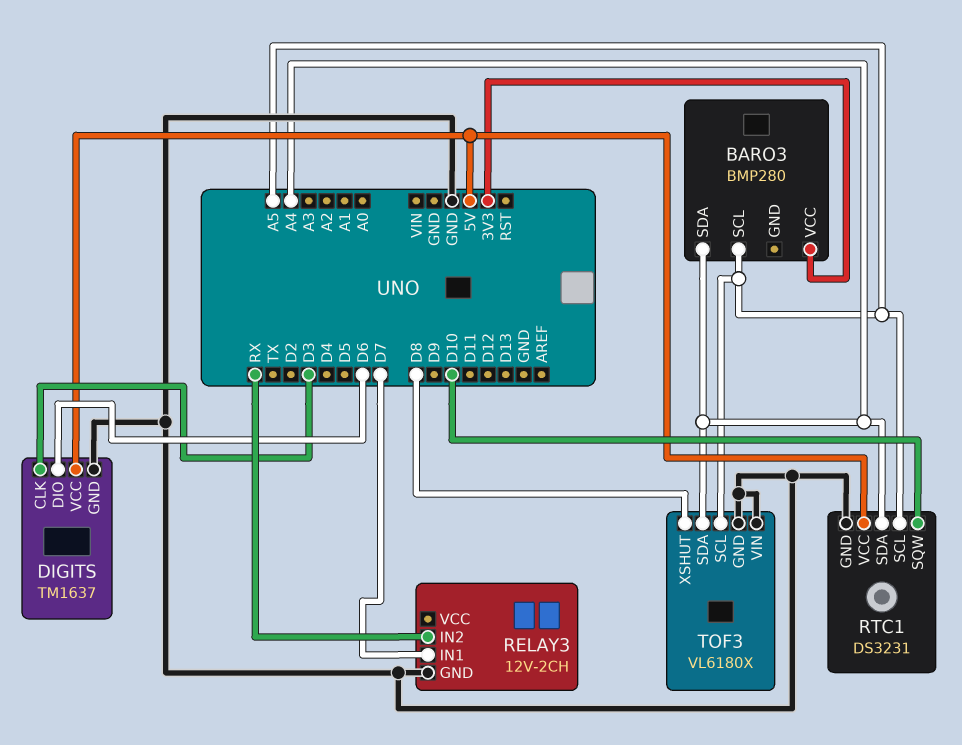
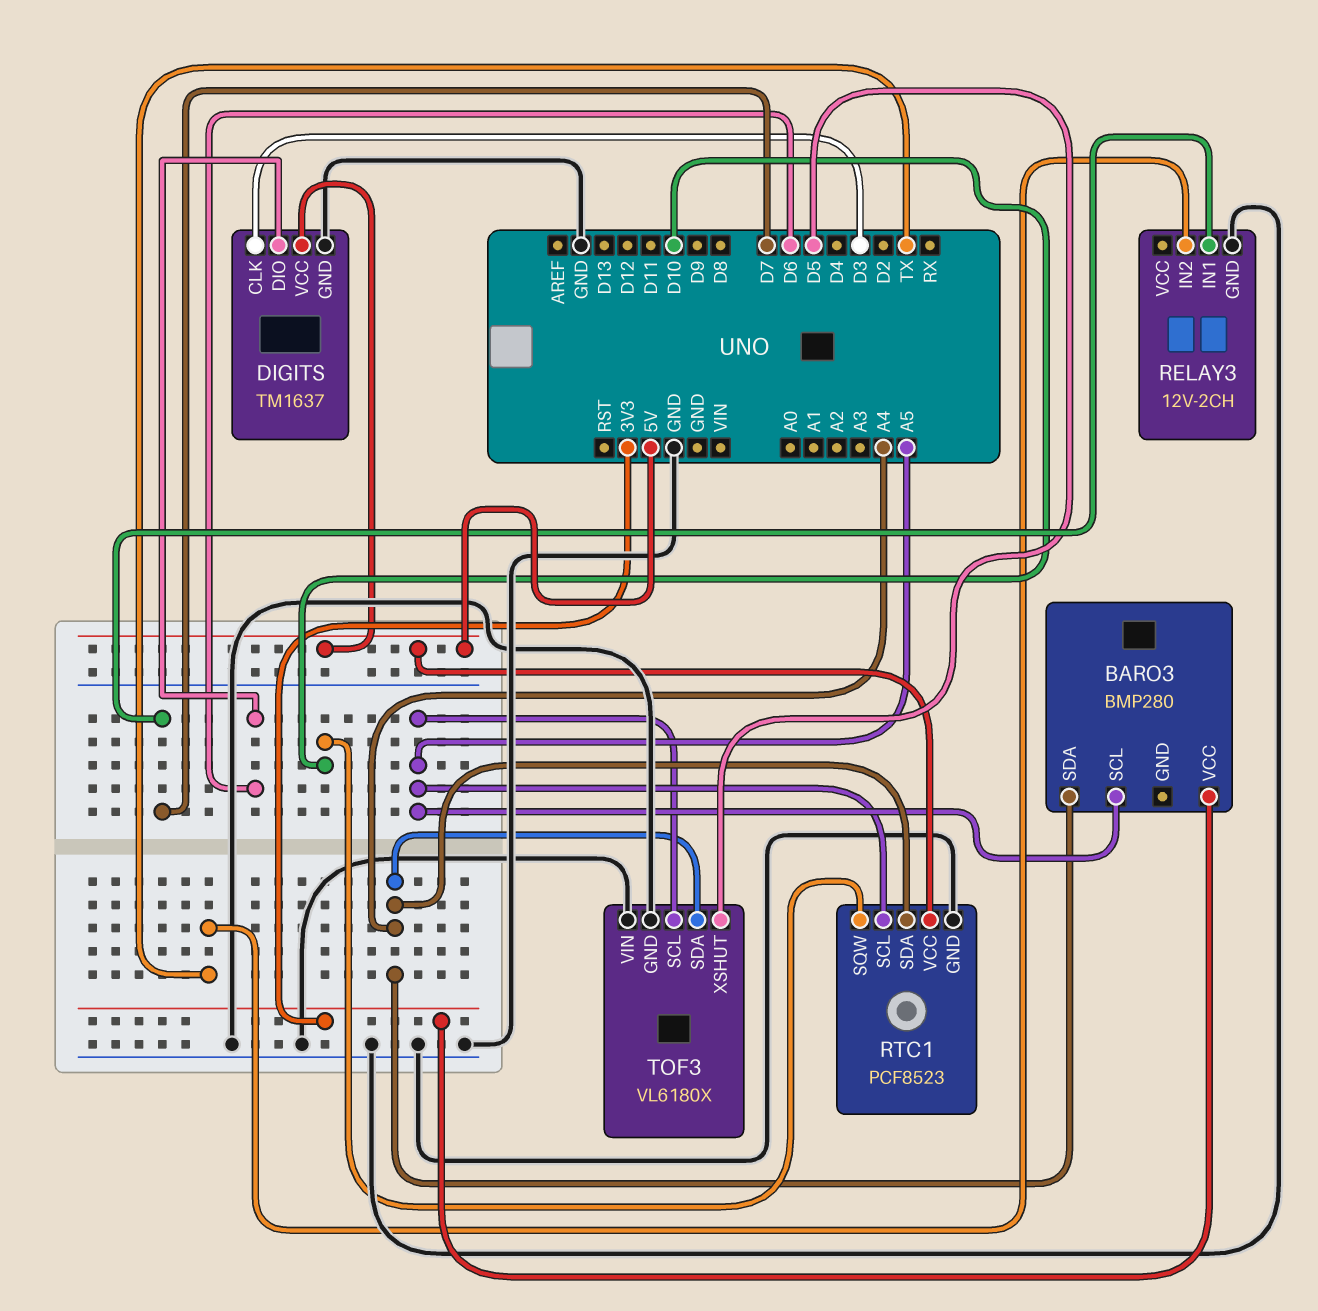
RELAY3 pin IN2: RX -> TX
RTC1: DS3231 -> PCF8523
TOF3 pin XSHUT: D8 -> D5

